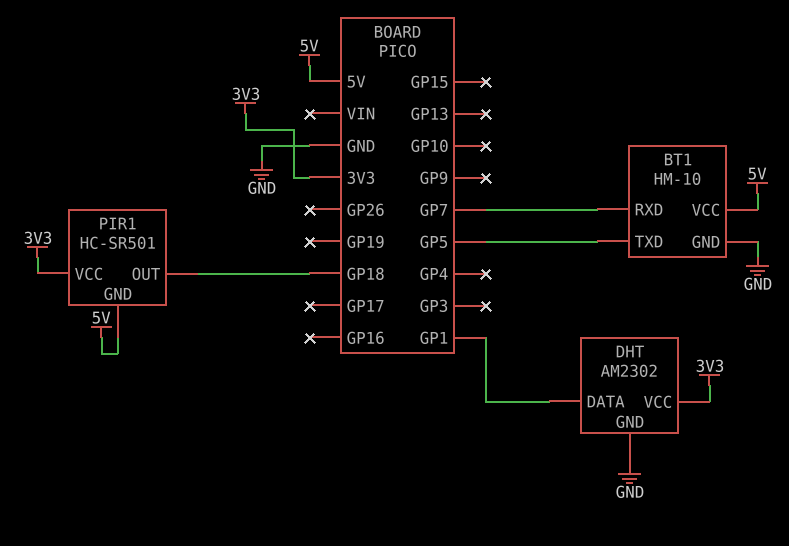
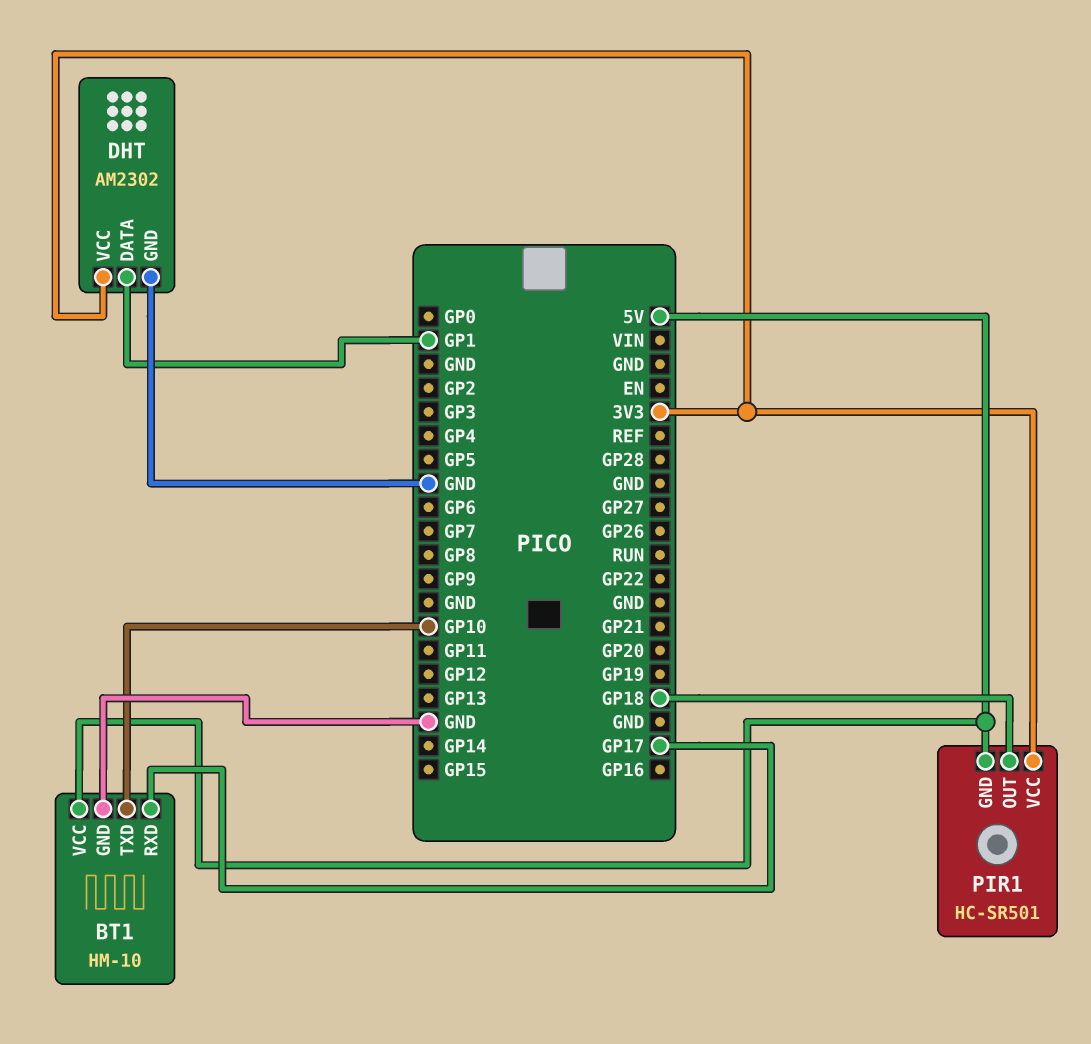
BT1 pin RXD: GP7 -> GP17
BT1 pin TXD: GP5 -> GP10

